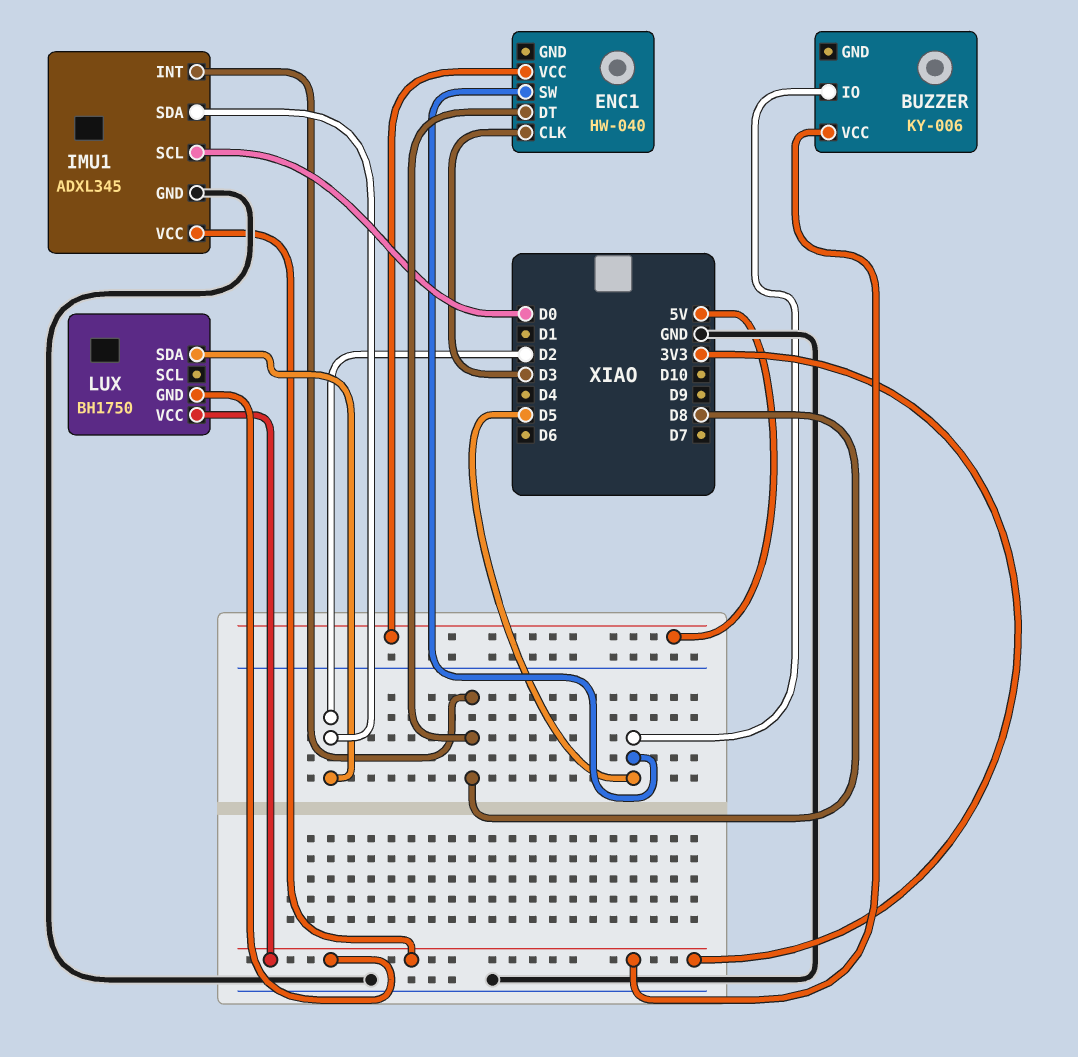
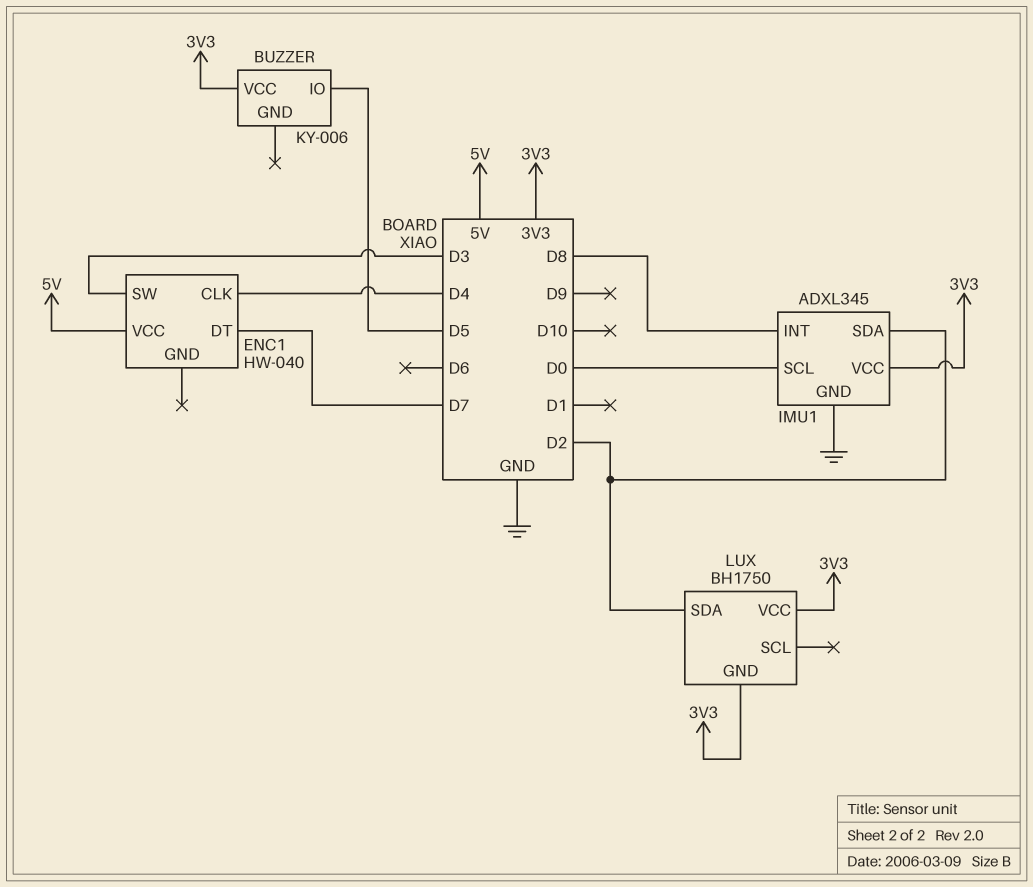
ENC1 pin CLK: D3 -> D4
ENC1 pin DT: D8 -> D7
ENC1 pin SW: D5 -> D3

